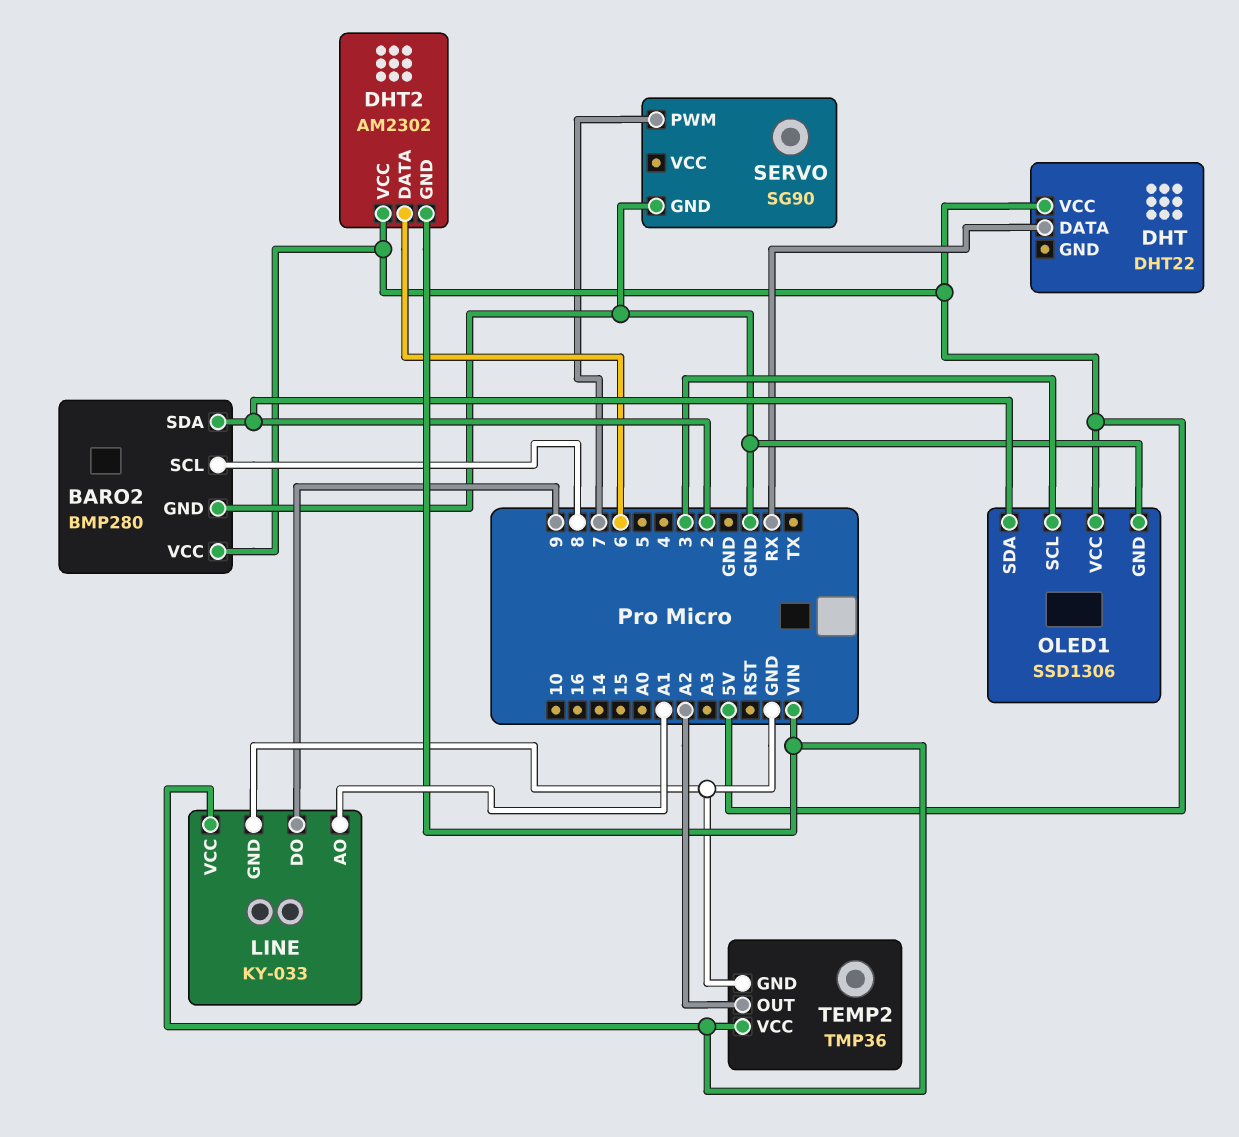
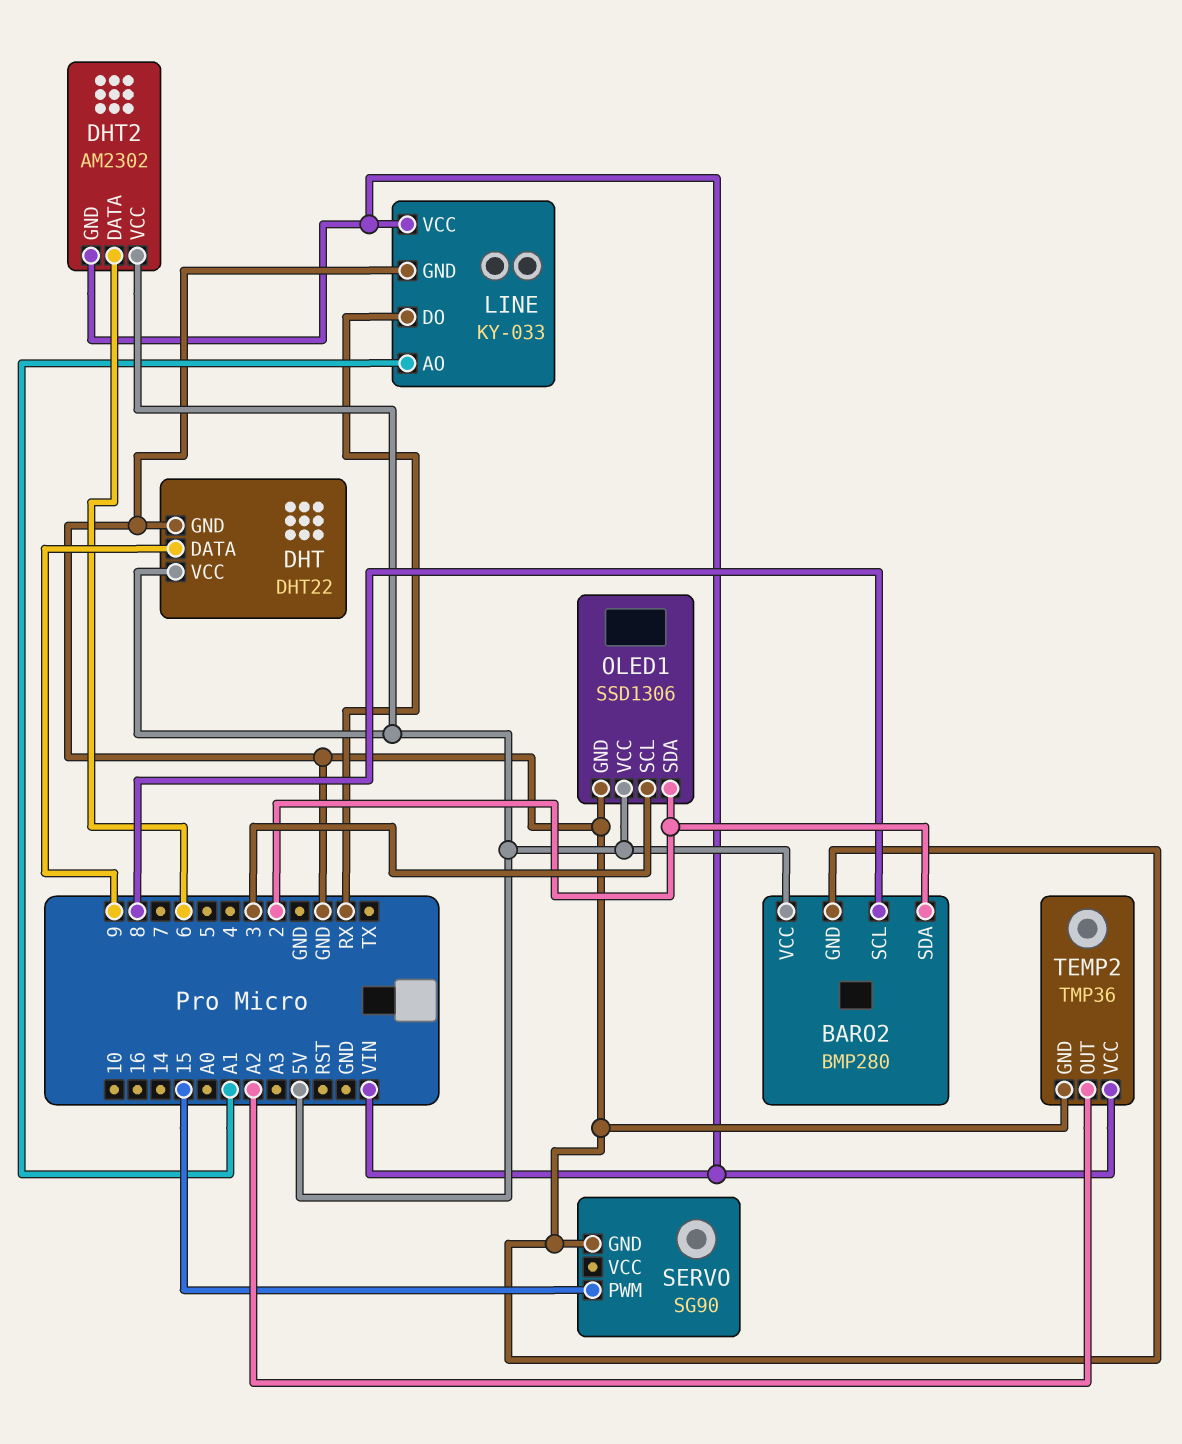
DHT pin DATA: RX -> 9
DHT pin GND: none -> GND
LINE pin DO: 9 -> RX
SERVO pin PWM: 7 -> 15

